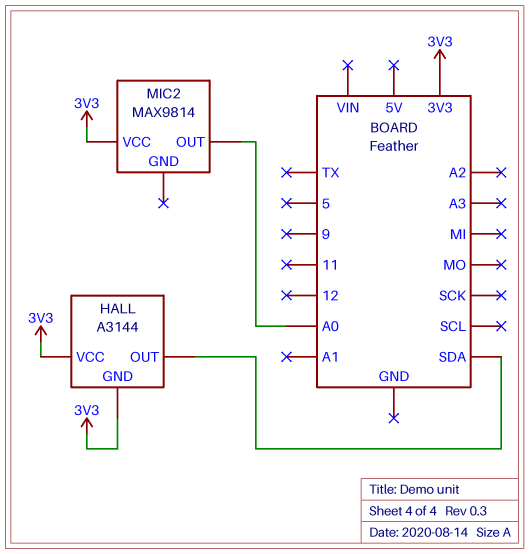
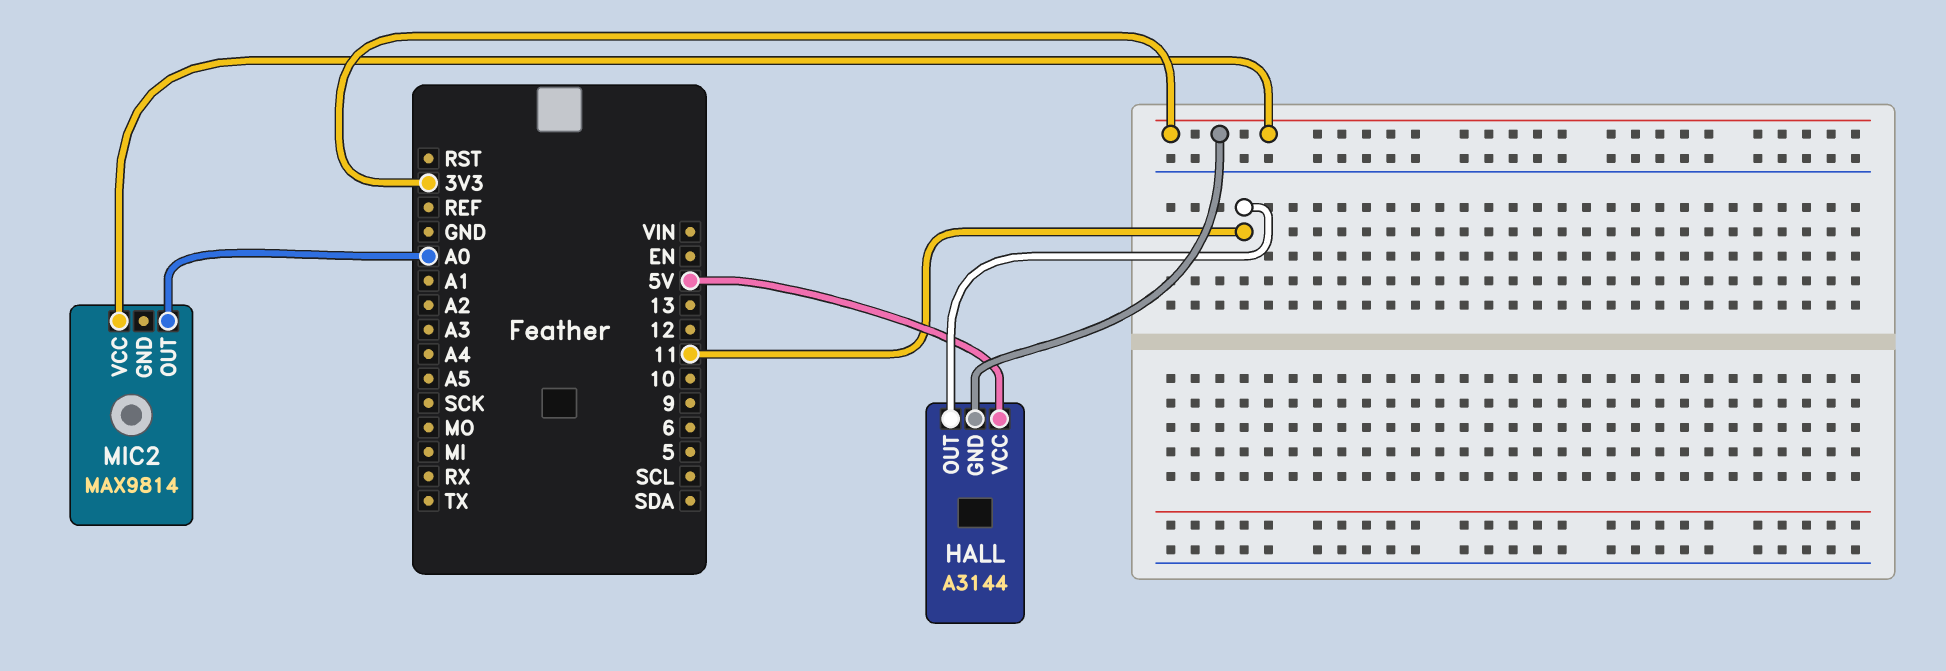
HALL pin OUT: SDA -> 11
HALL pin VCC: 3V3 -> 5V

